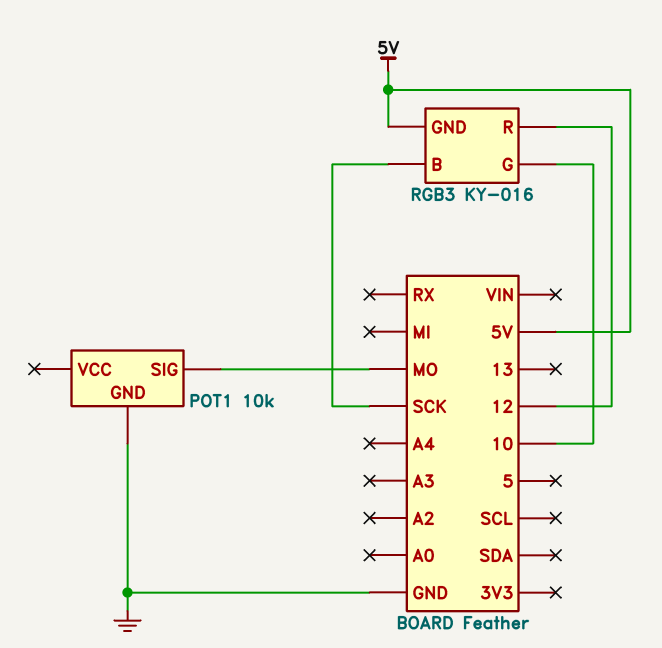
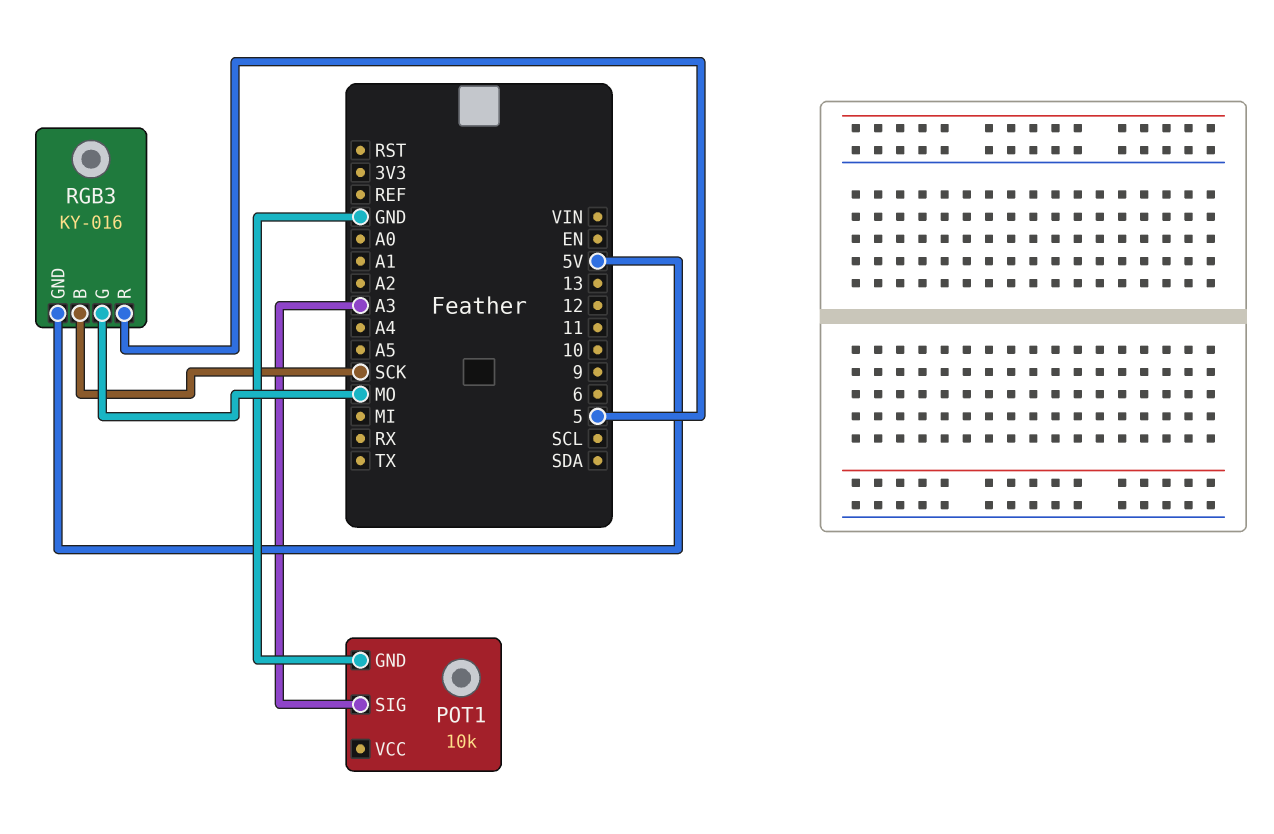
POT1 pin SIG: MO -> A3
RGB3 pin G: 10 -> MO
RGB3 pin R: 12 -> 5

